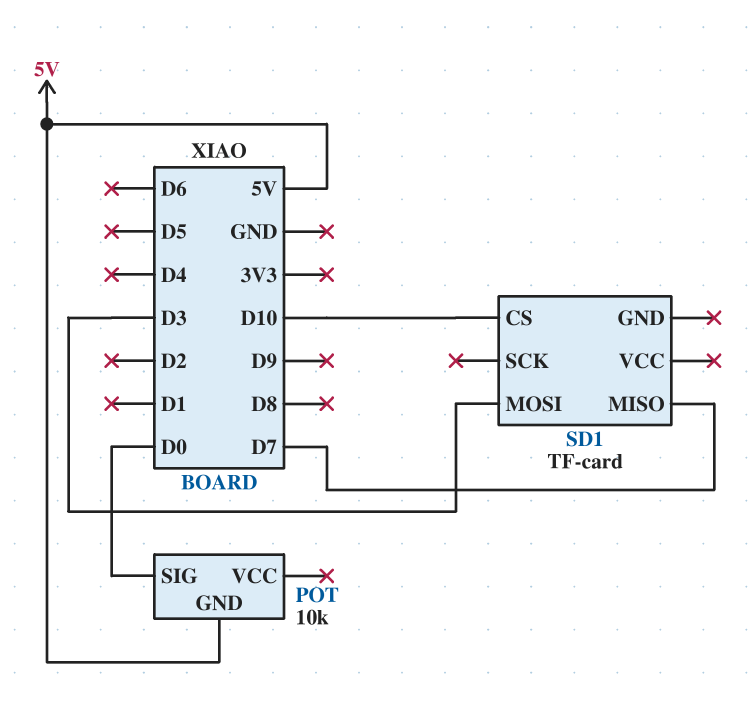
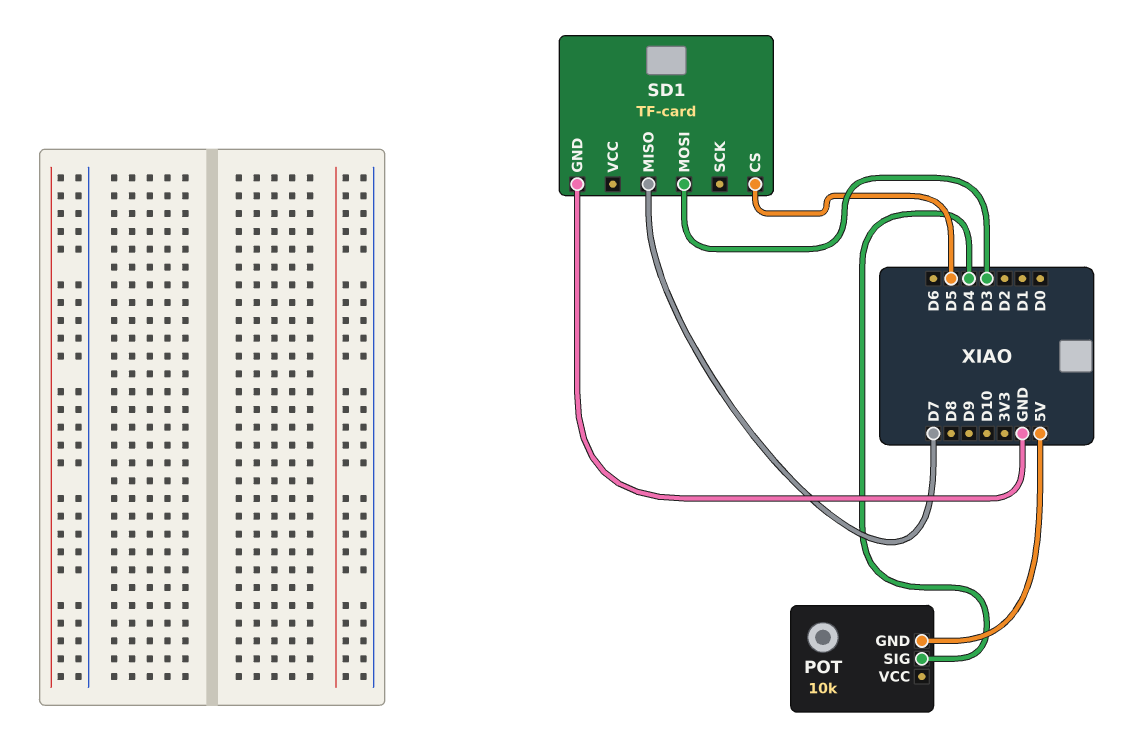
POT pin SIG: D0 -> D4
SD1 pin CS: D10 -> D5
SD1 pin GND: none -> GND

